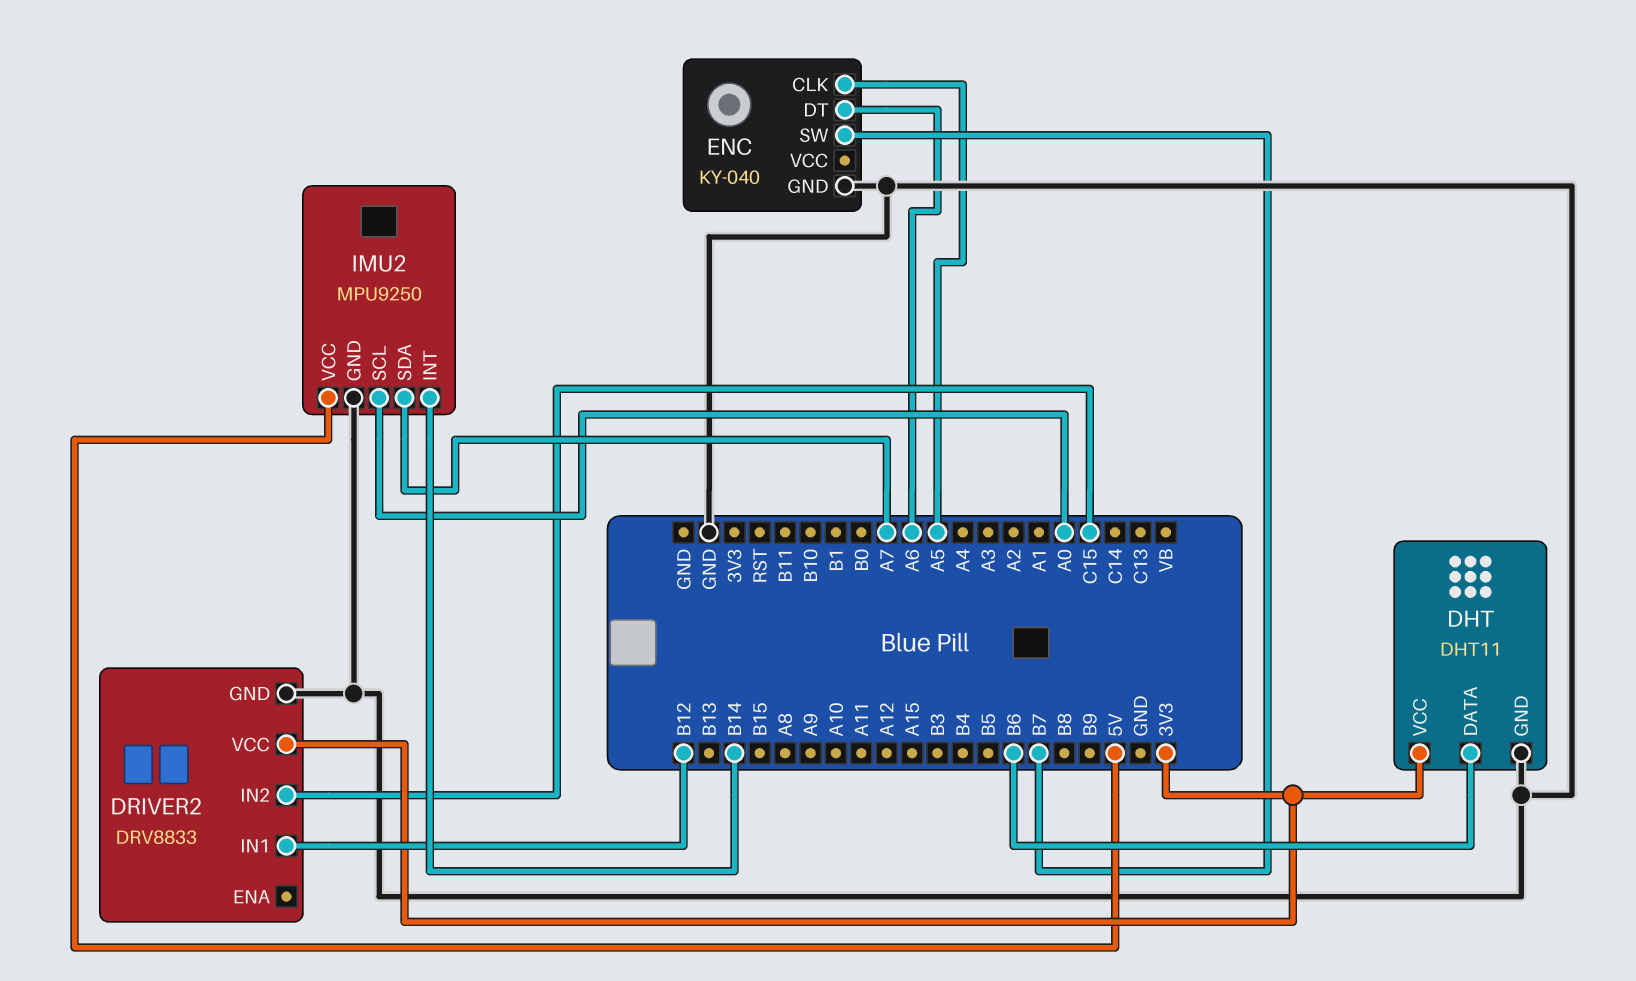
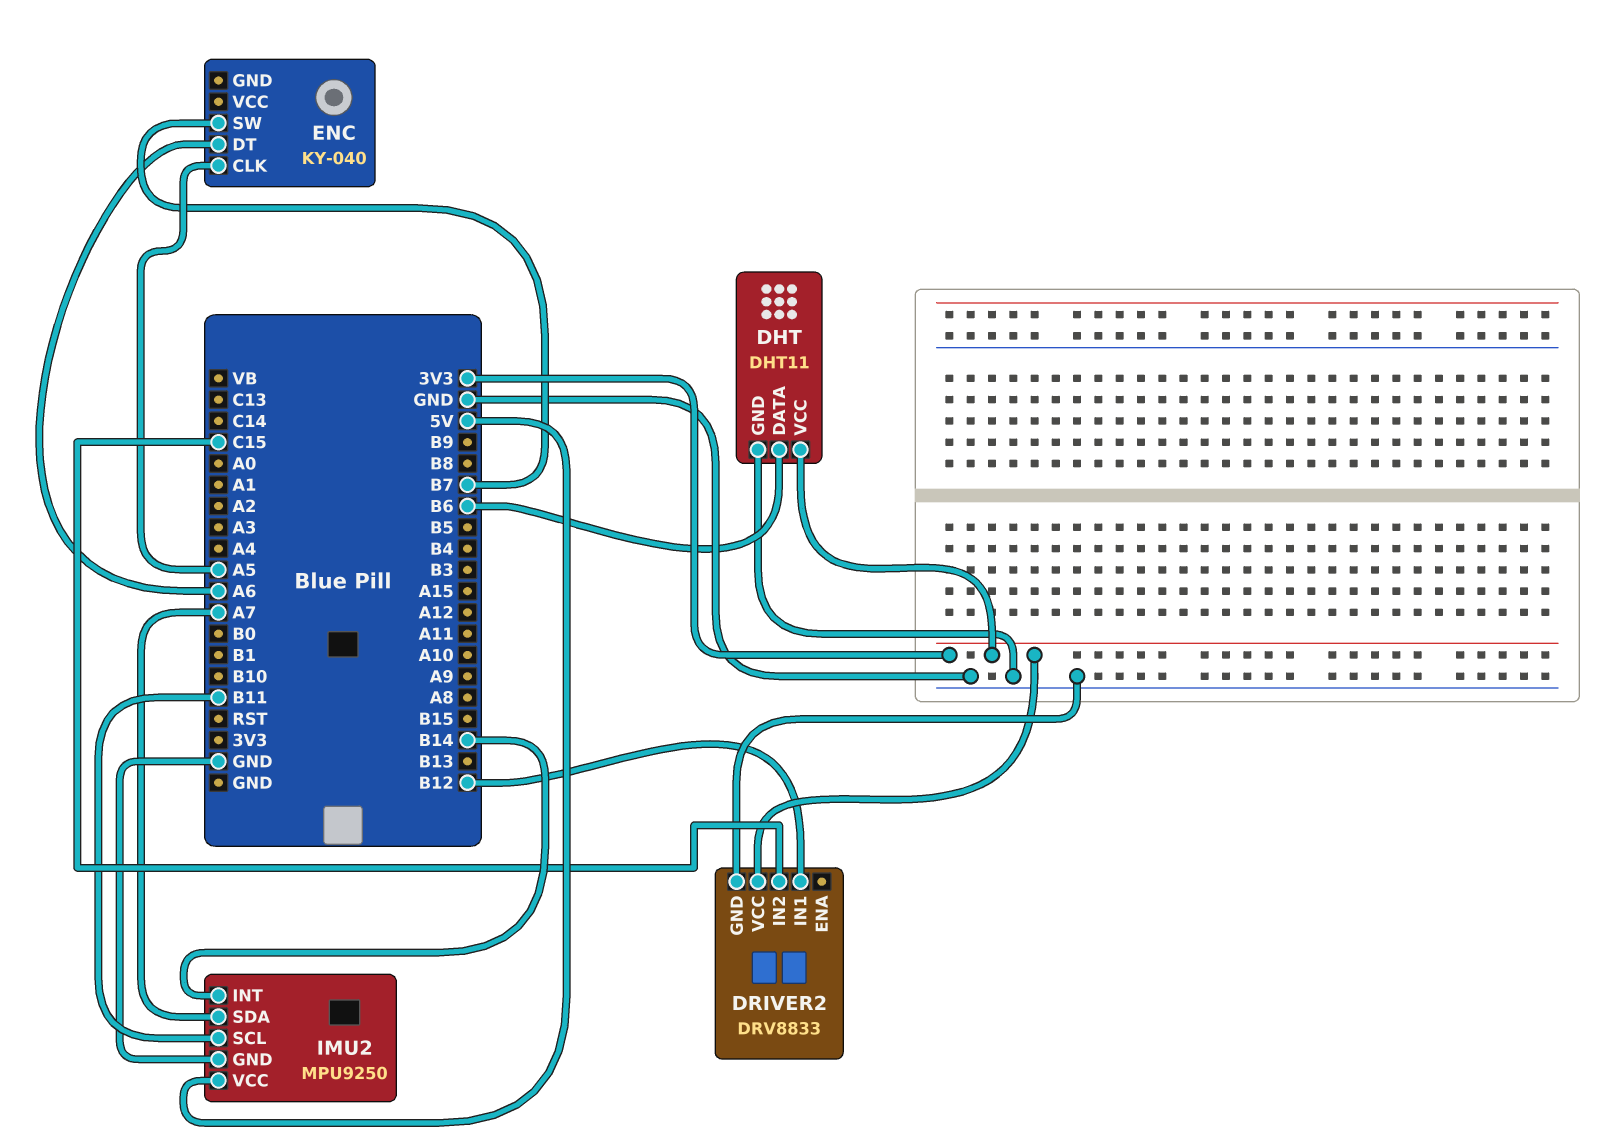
ENC pin GND: GND -> none
IMU2 pin SCL: A0 -> B11

